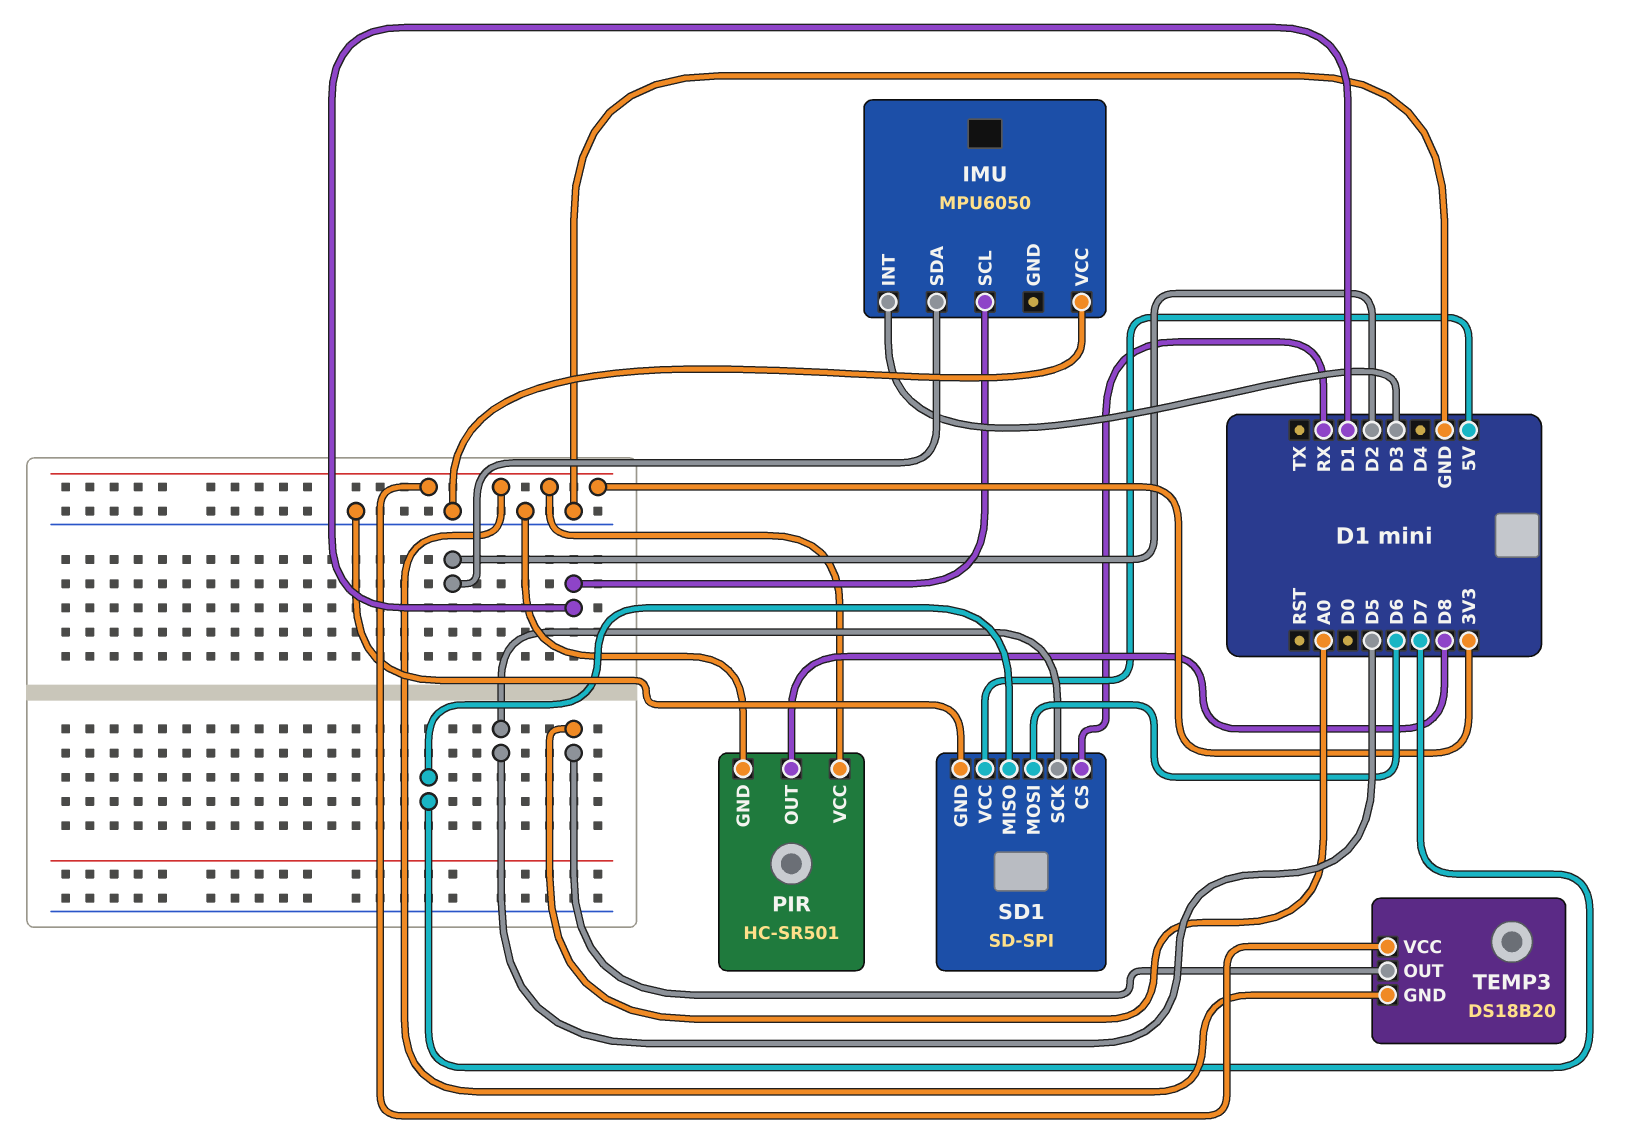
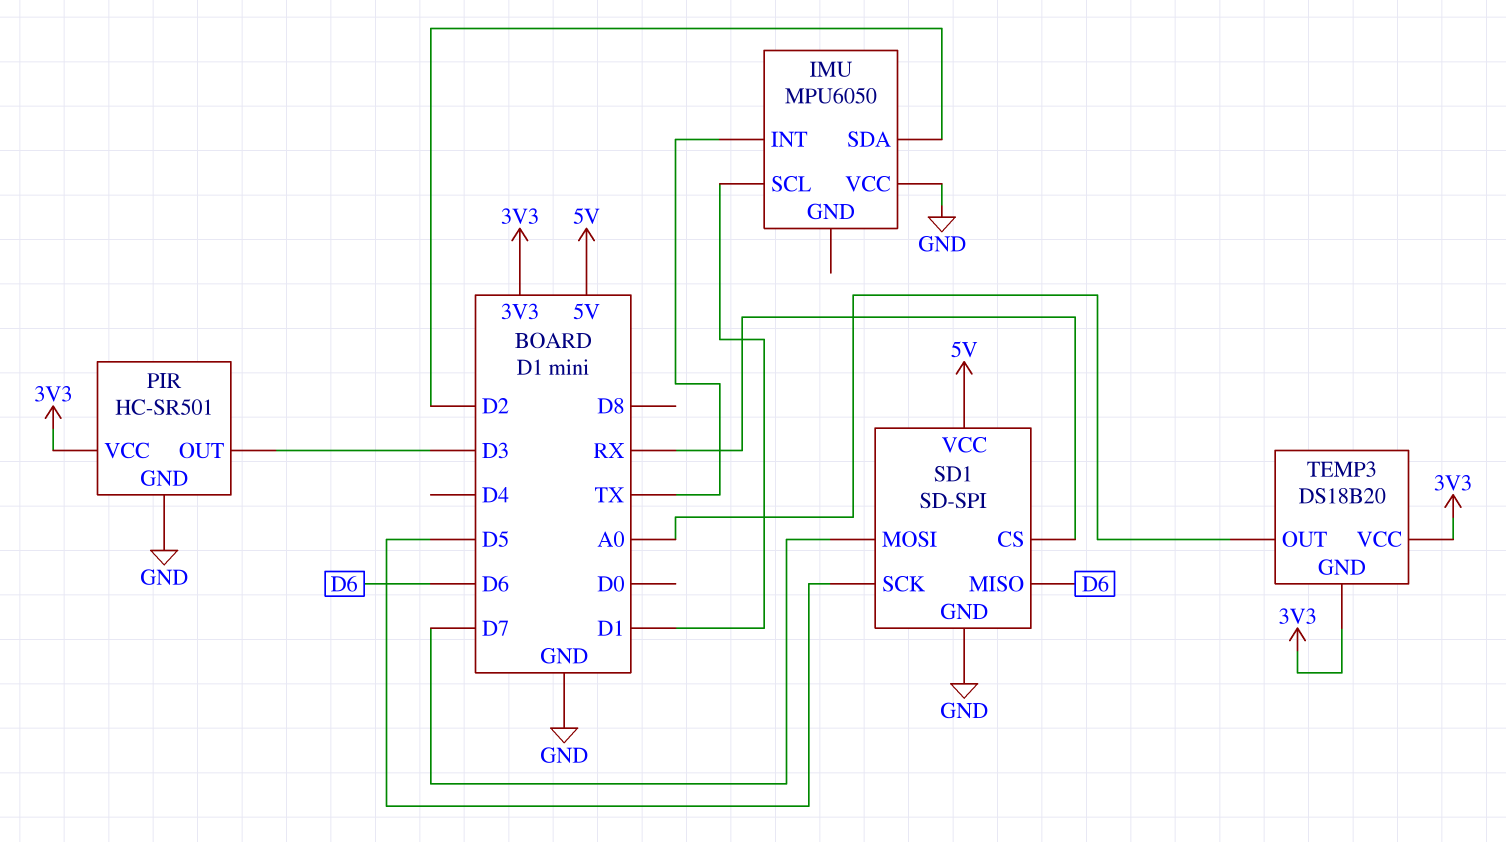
IMU pin INT: D3 -> TX
PIR pin OUT: D8 -> D3
SD1 pin MISO: D7 -> D6
SD1 pin MOSI: D6 -> D7

